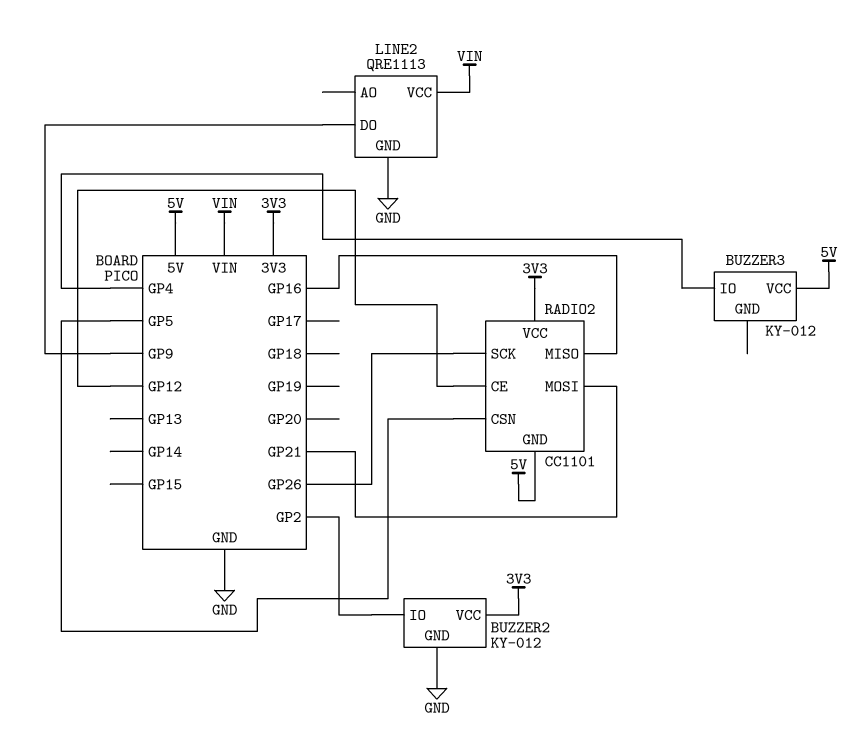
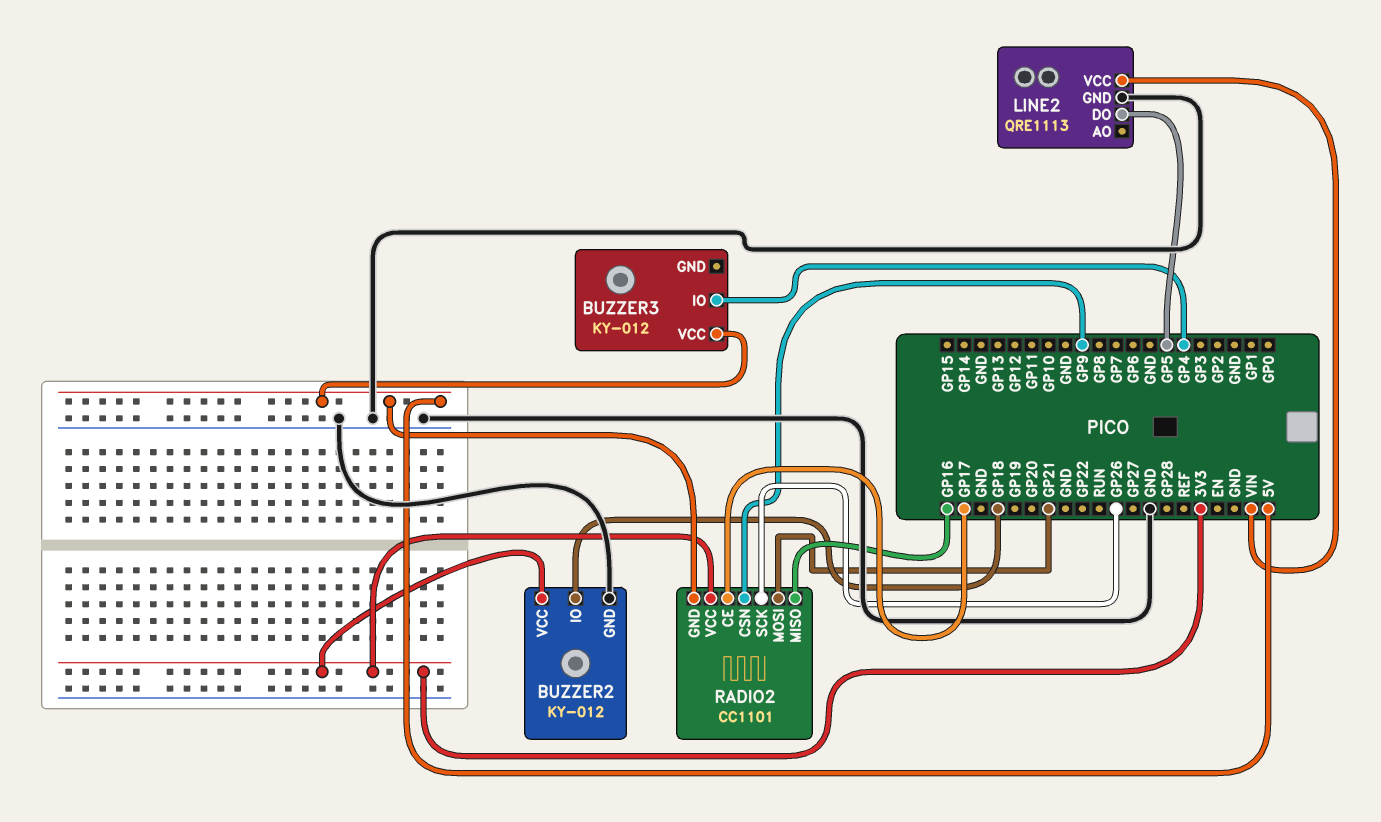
BUZZER2 pin IO: GP2 -> GP18
LINE2 pin DO: GP9 -> GP5
RADIO2 pin CE: GP12 -> GP17
RADIO2 pin CSN: GP5 -> GP9

